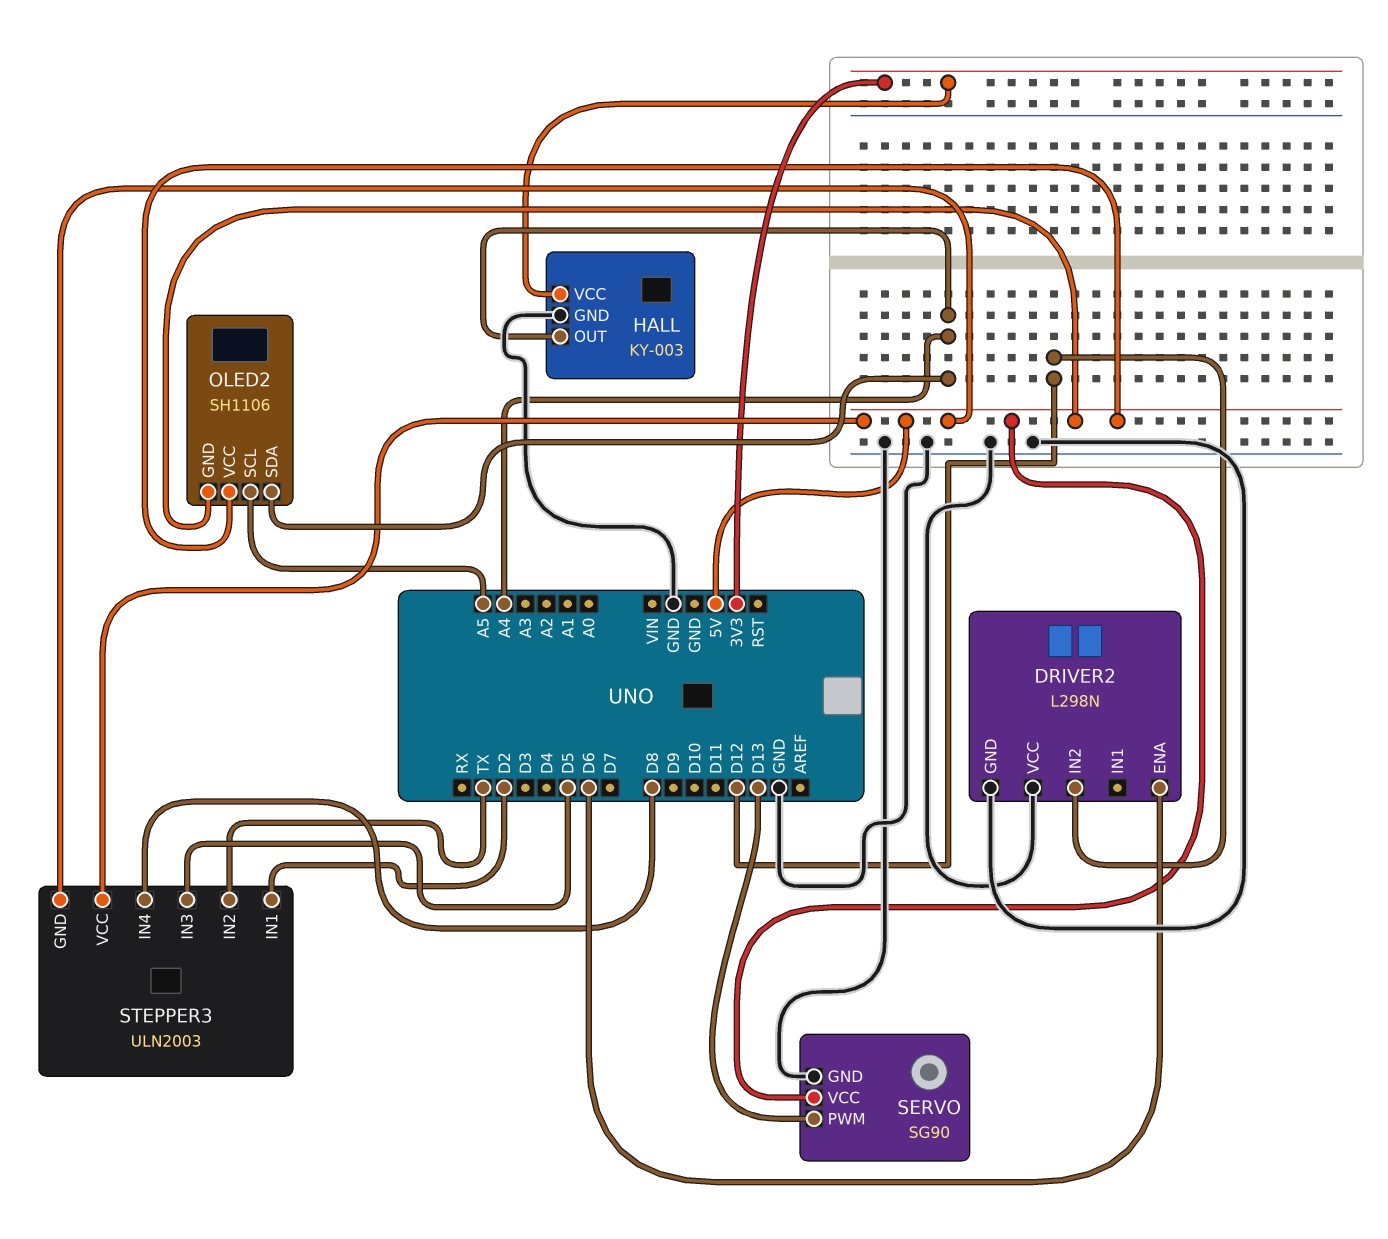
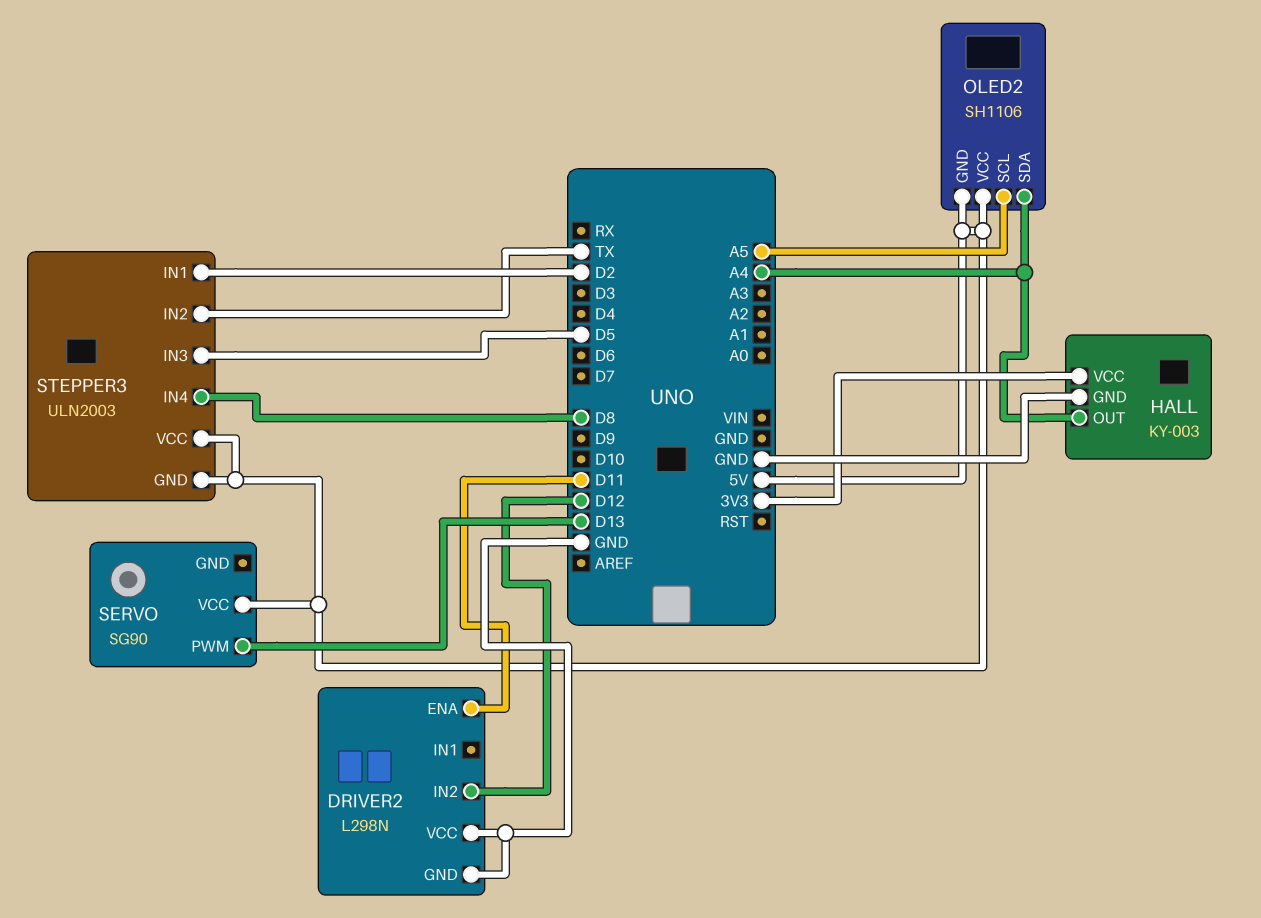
DRIVER2 pin ENA: D6 -> D11
SERVO pin GND: GND -> none

